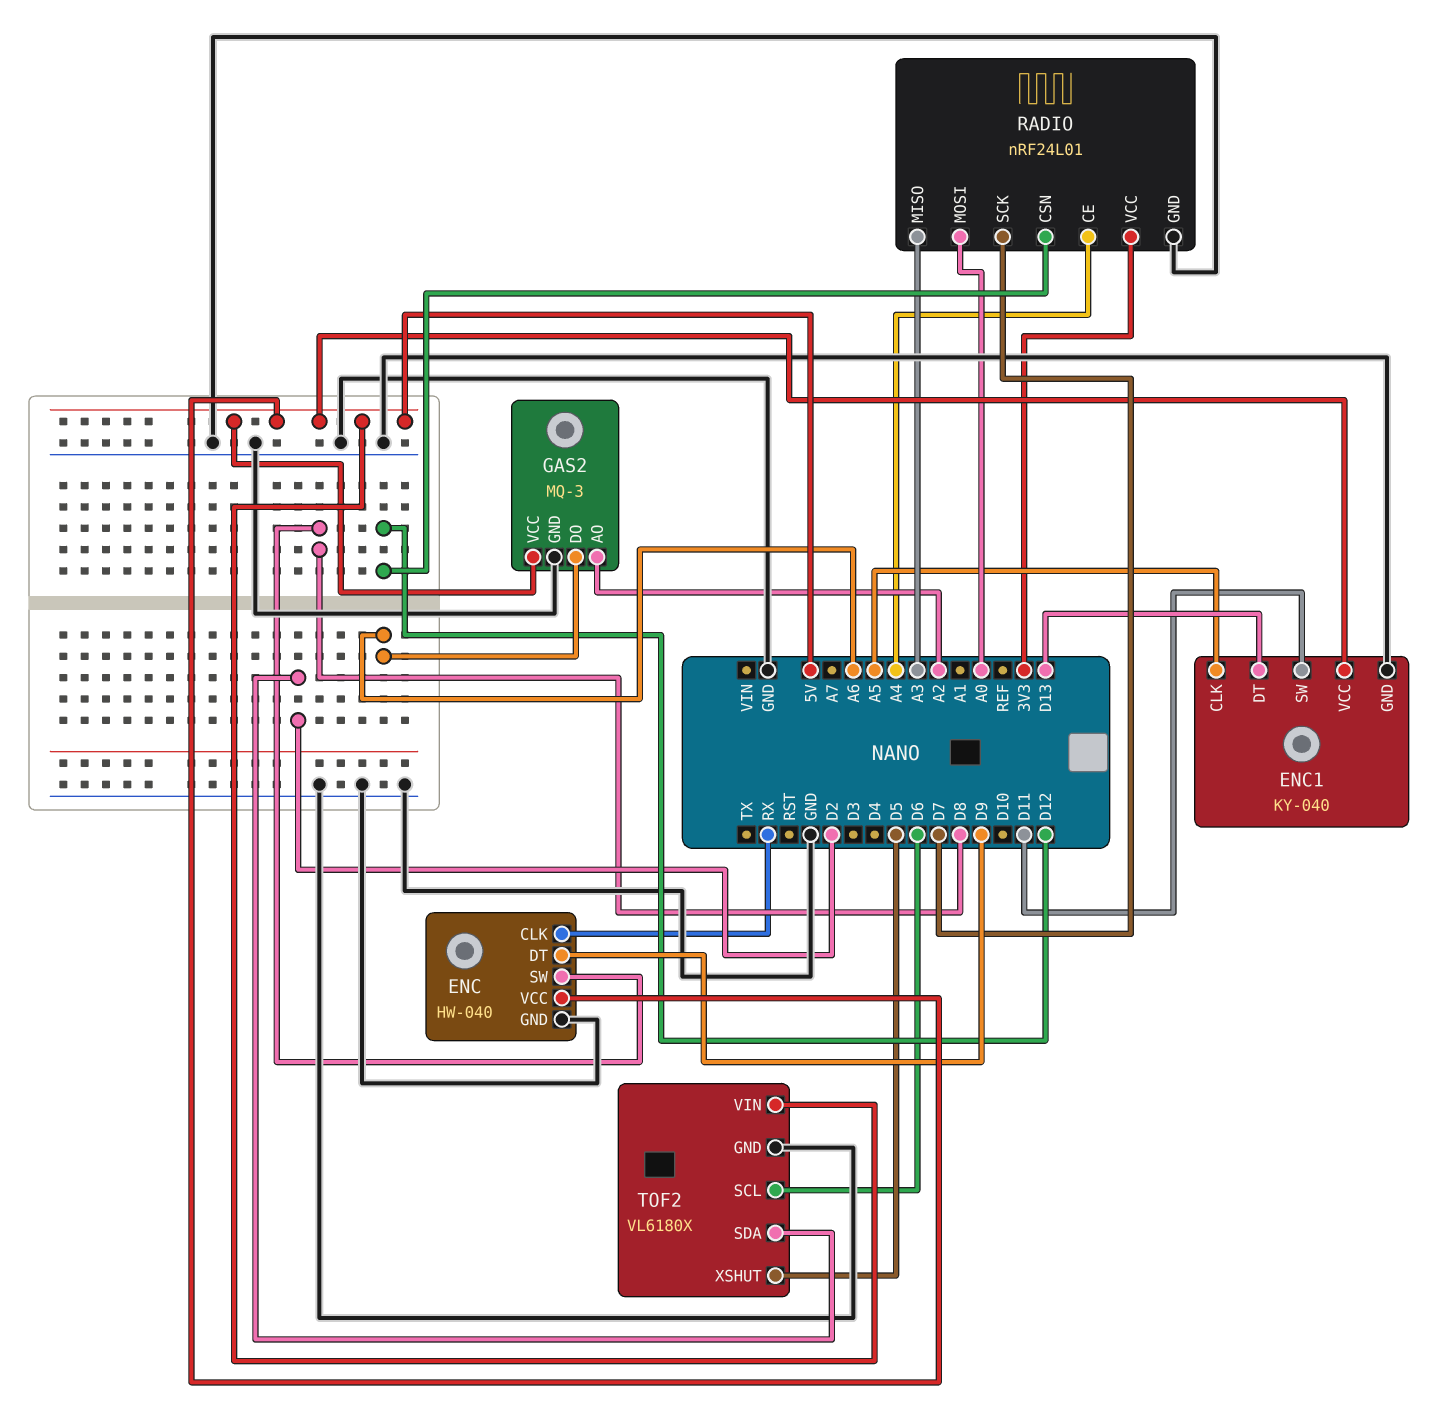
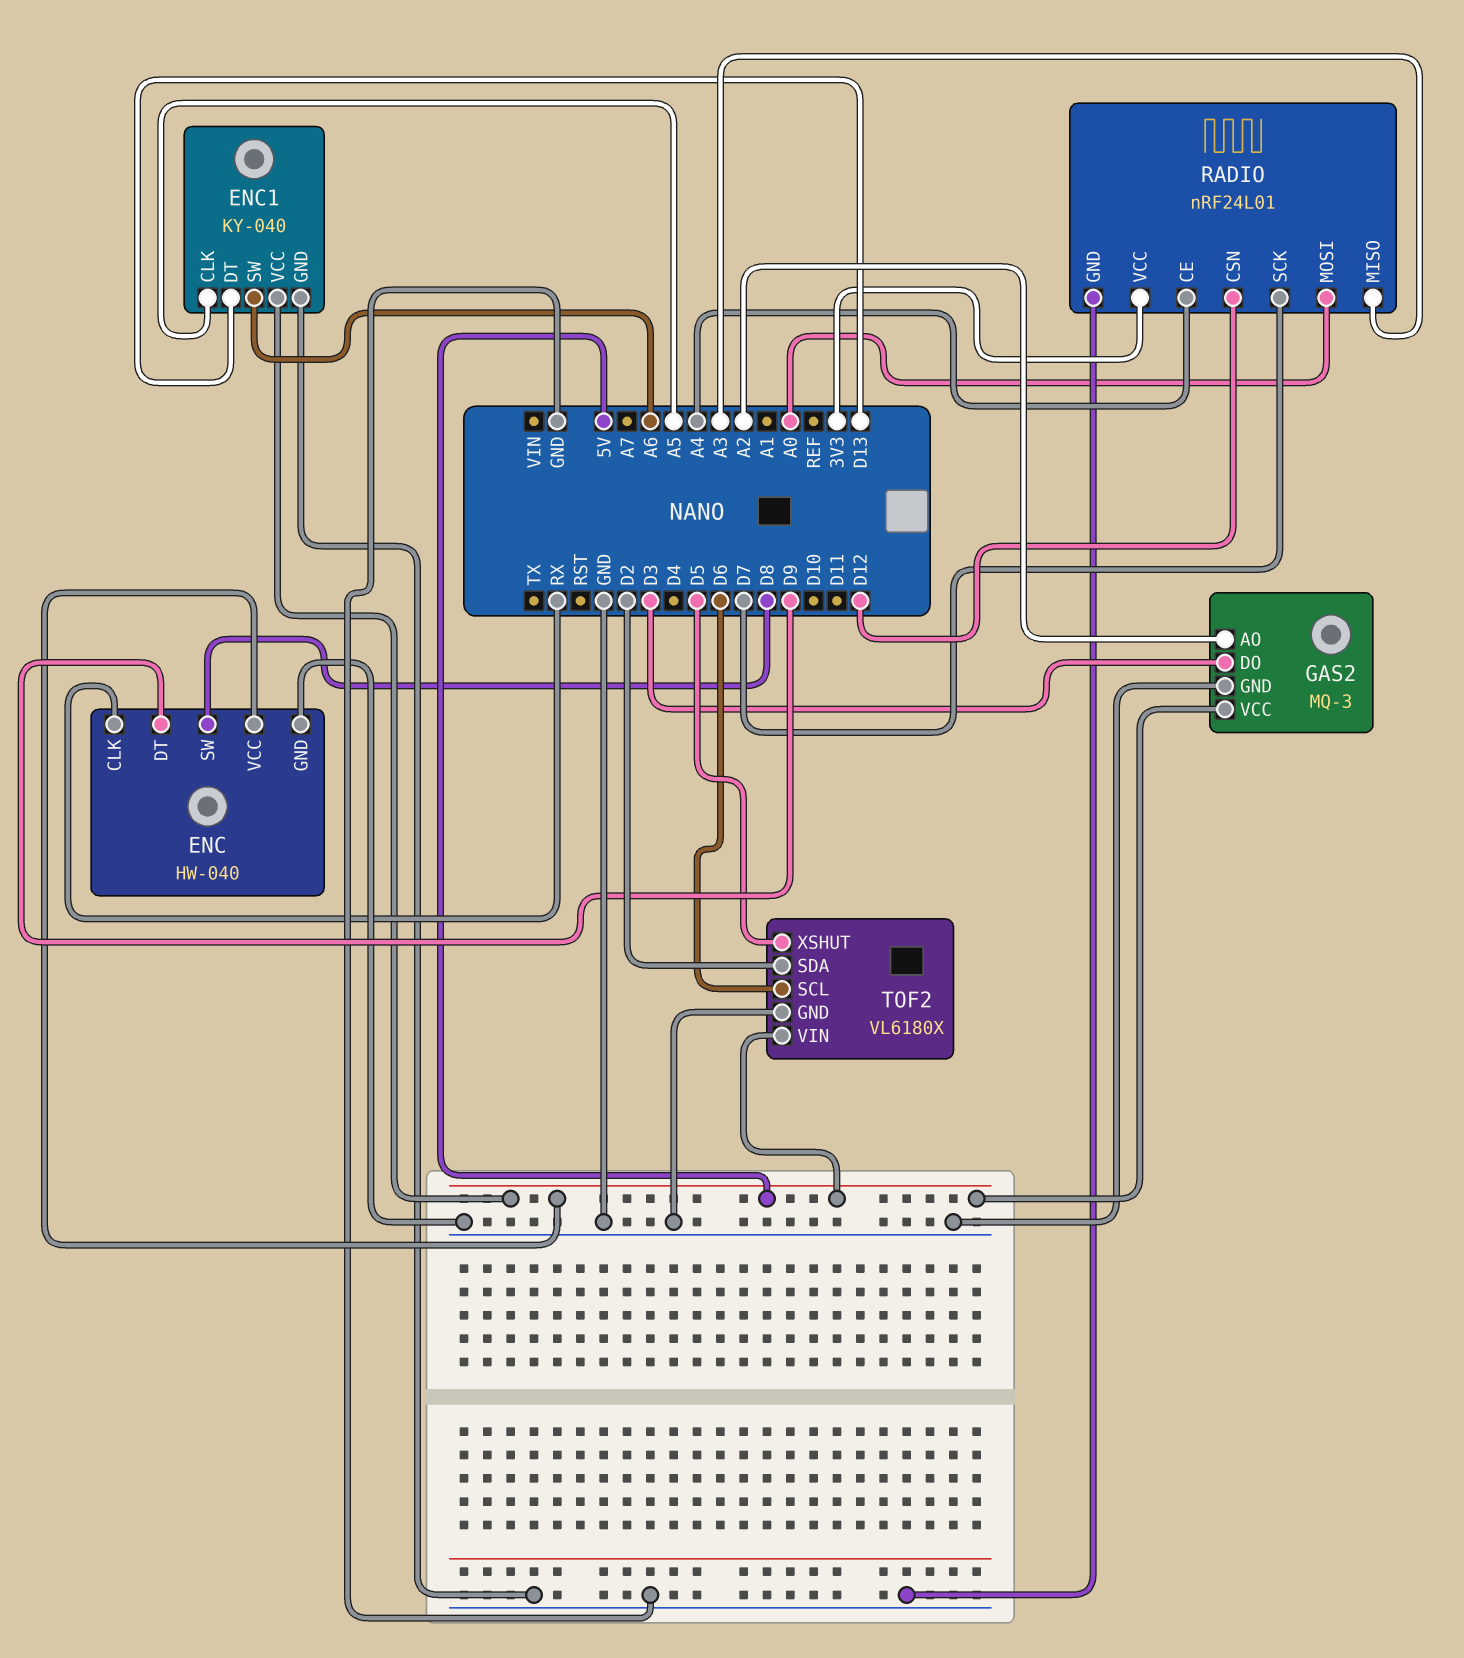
ENC1 pin SW: D11 -> A6
GAS2 pin DO: A6 -> D3

